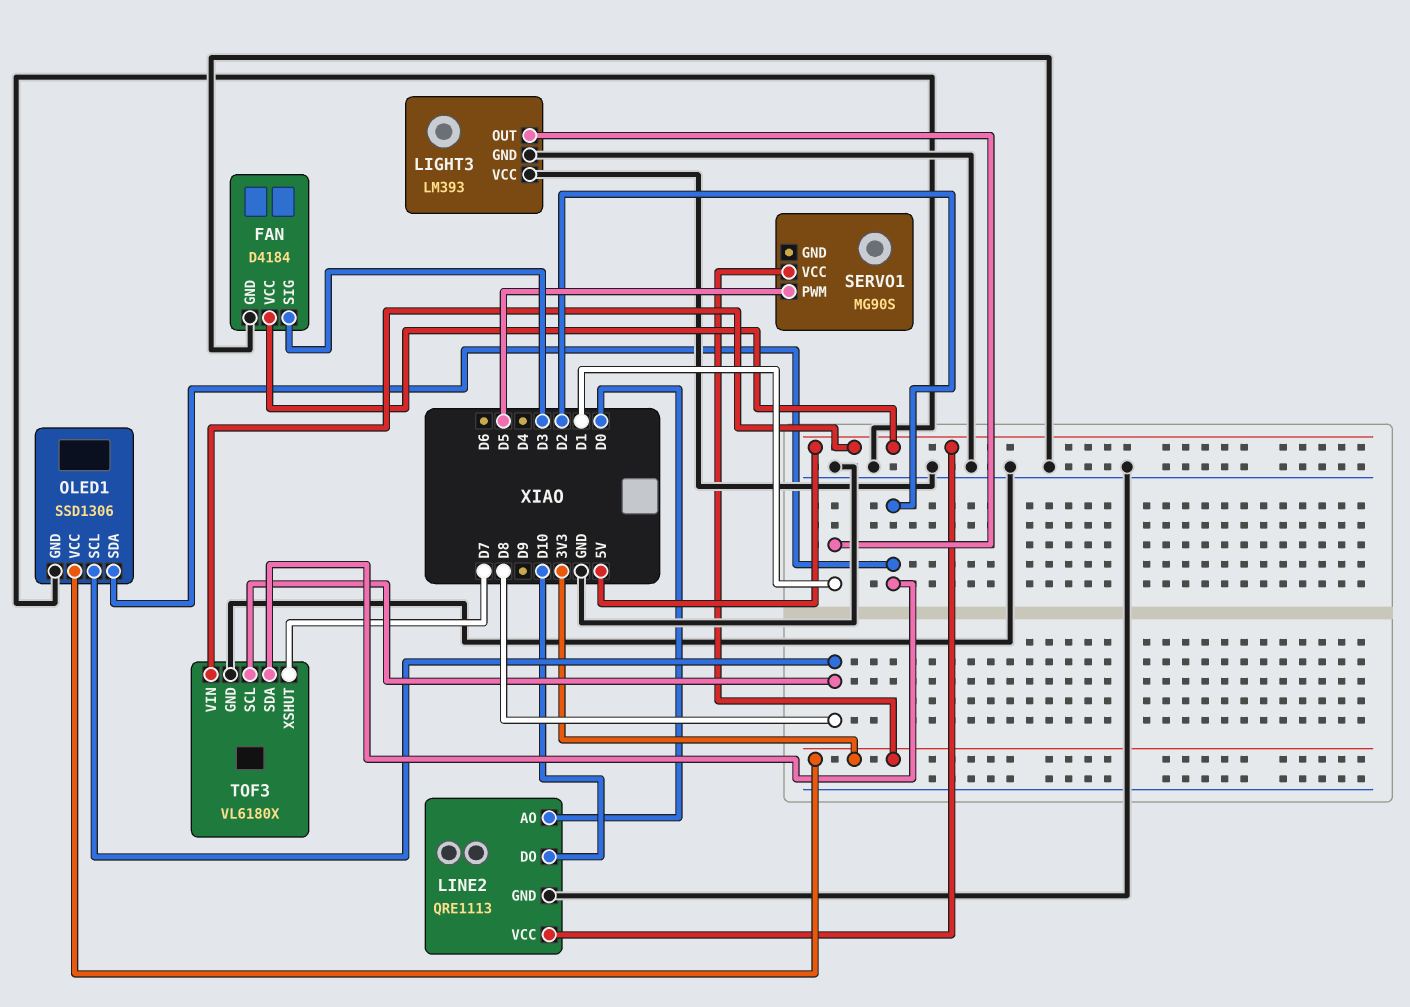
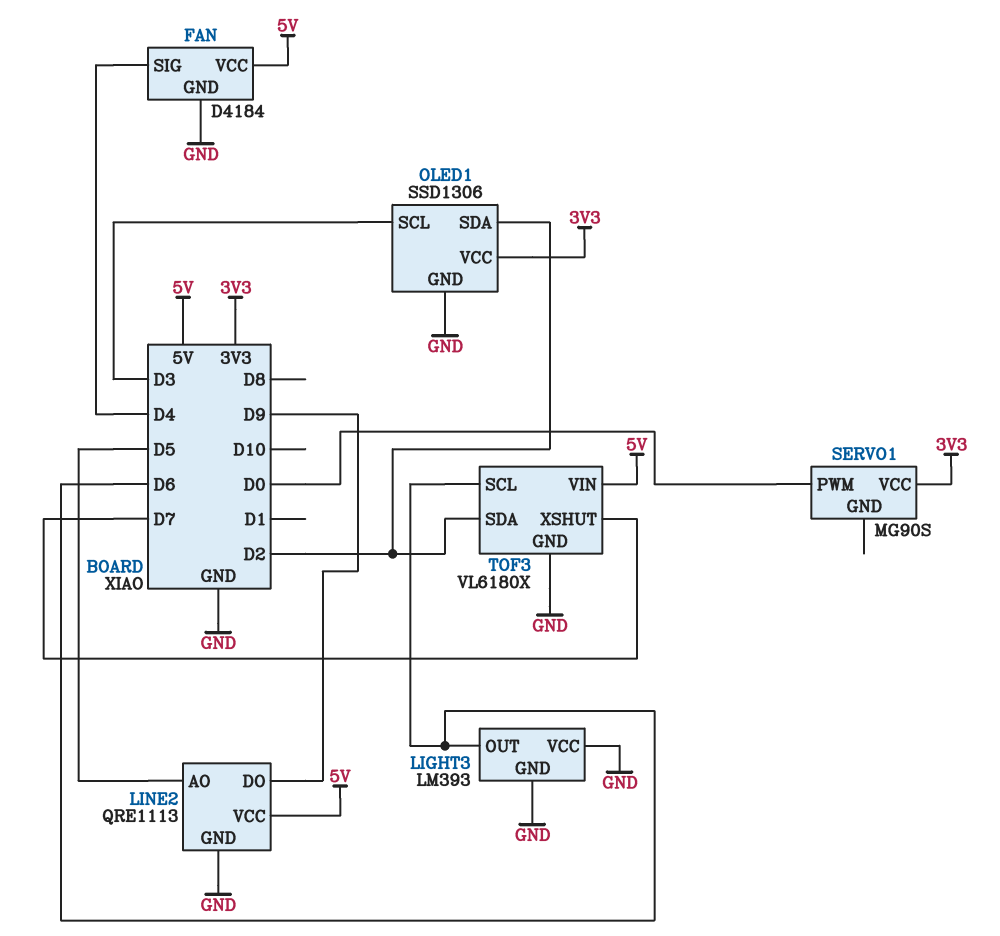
FAN pin SIG: D3 -> D4
LIGHT3 pin OUT: D1 -> D6
LINE2 pin AO: D0 -> D5
LINE2 pin DO: D10 -> D9
OLED1 pin SCL: D8 -> D3
SERVO1 pin PWM: D5 -> D0
TOF3 pin SCL: D8 -> D6

